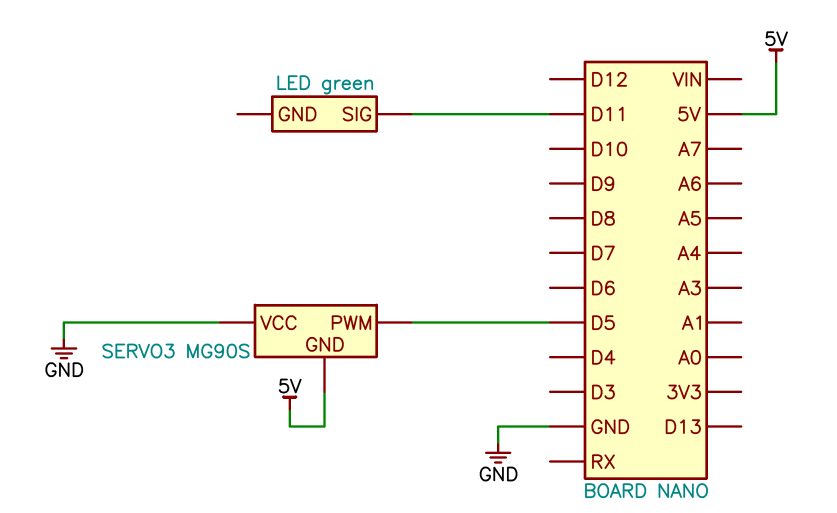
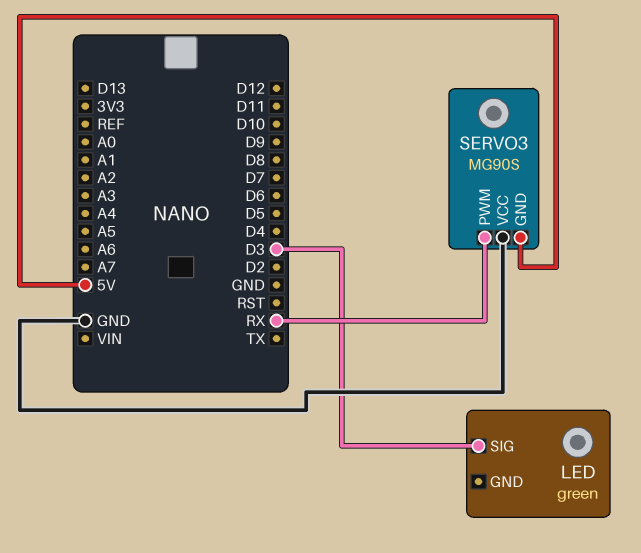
LED pin SIG: D11 -> D3
SERVO3 pin PWM: D5 -> RX

